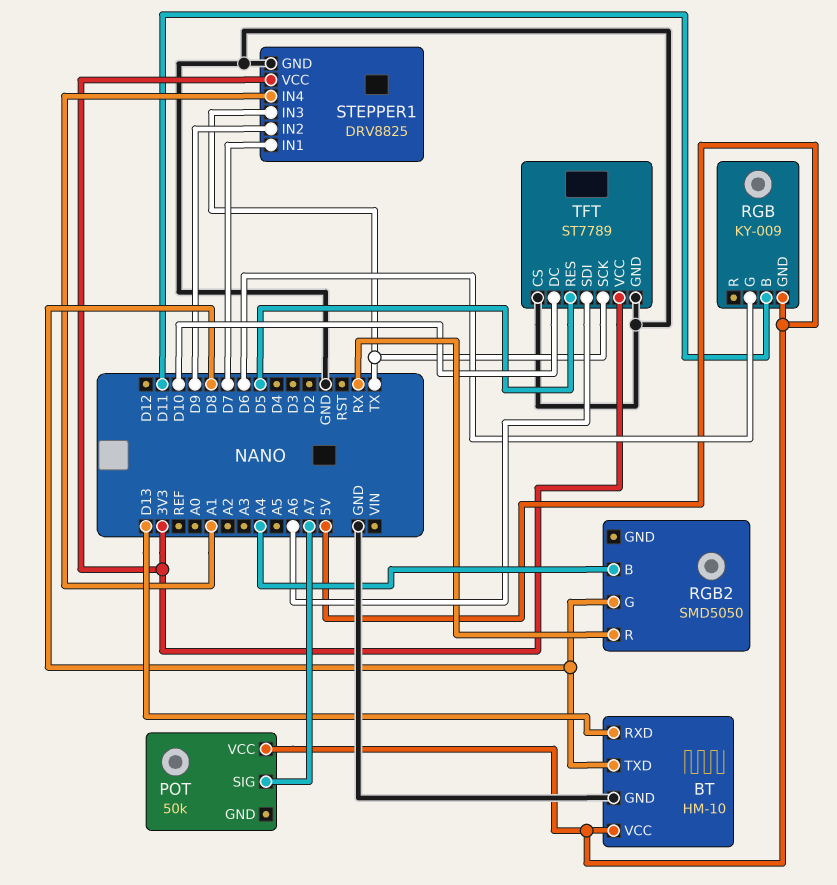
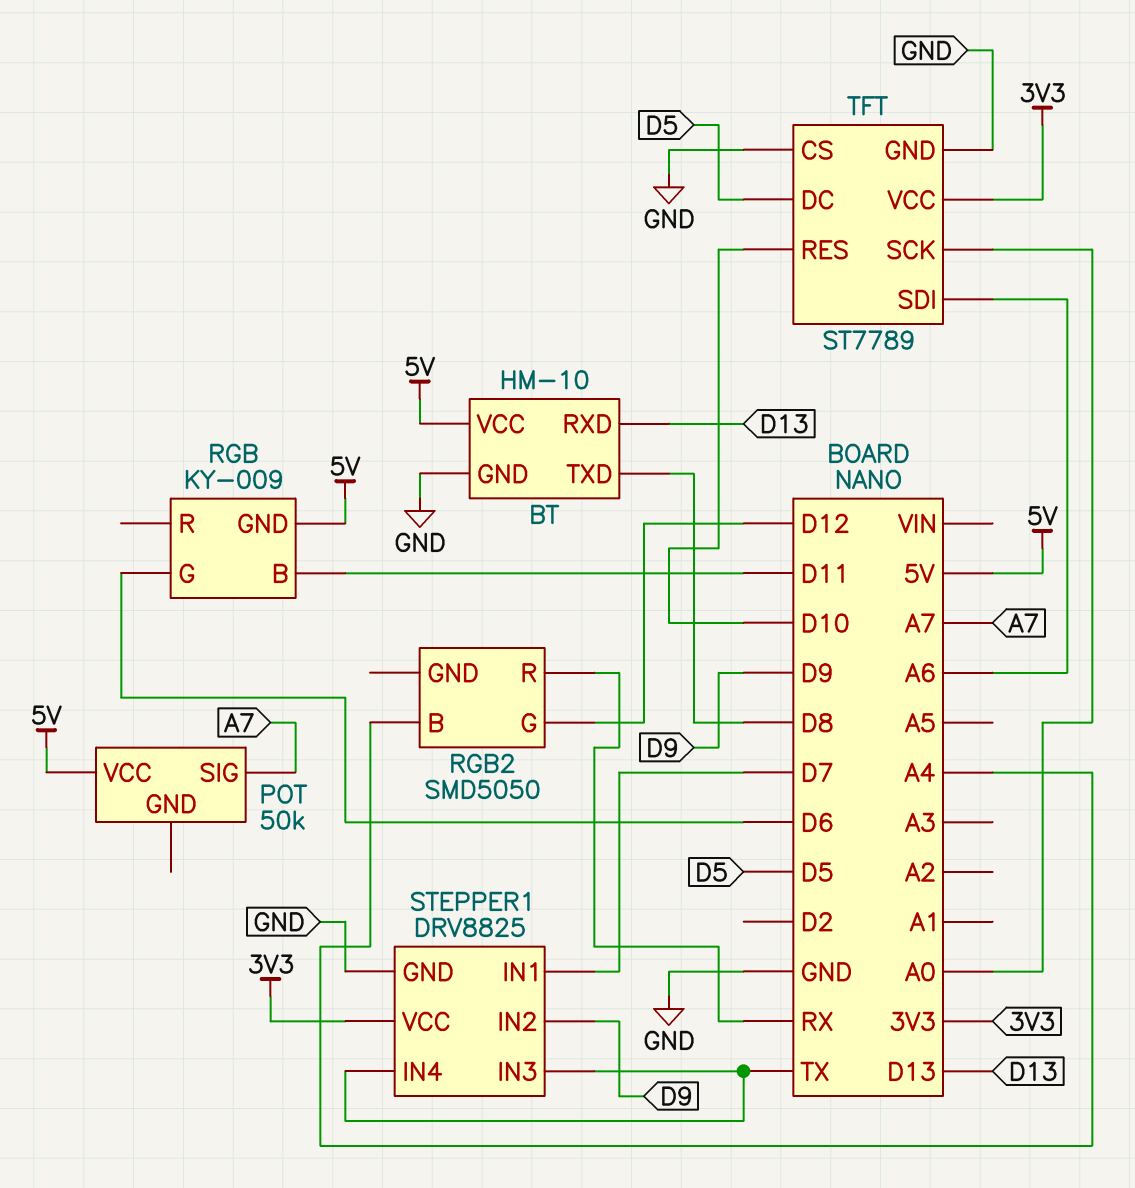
RGB2 pin G: D8 -> D12
STEPPER1 pin IN4: A1 -> TX
TFT pin DC: D10 -> D5
TFT pin RES: D5 -> D10
TFT pin SCK: TX -> A0

